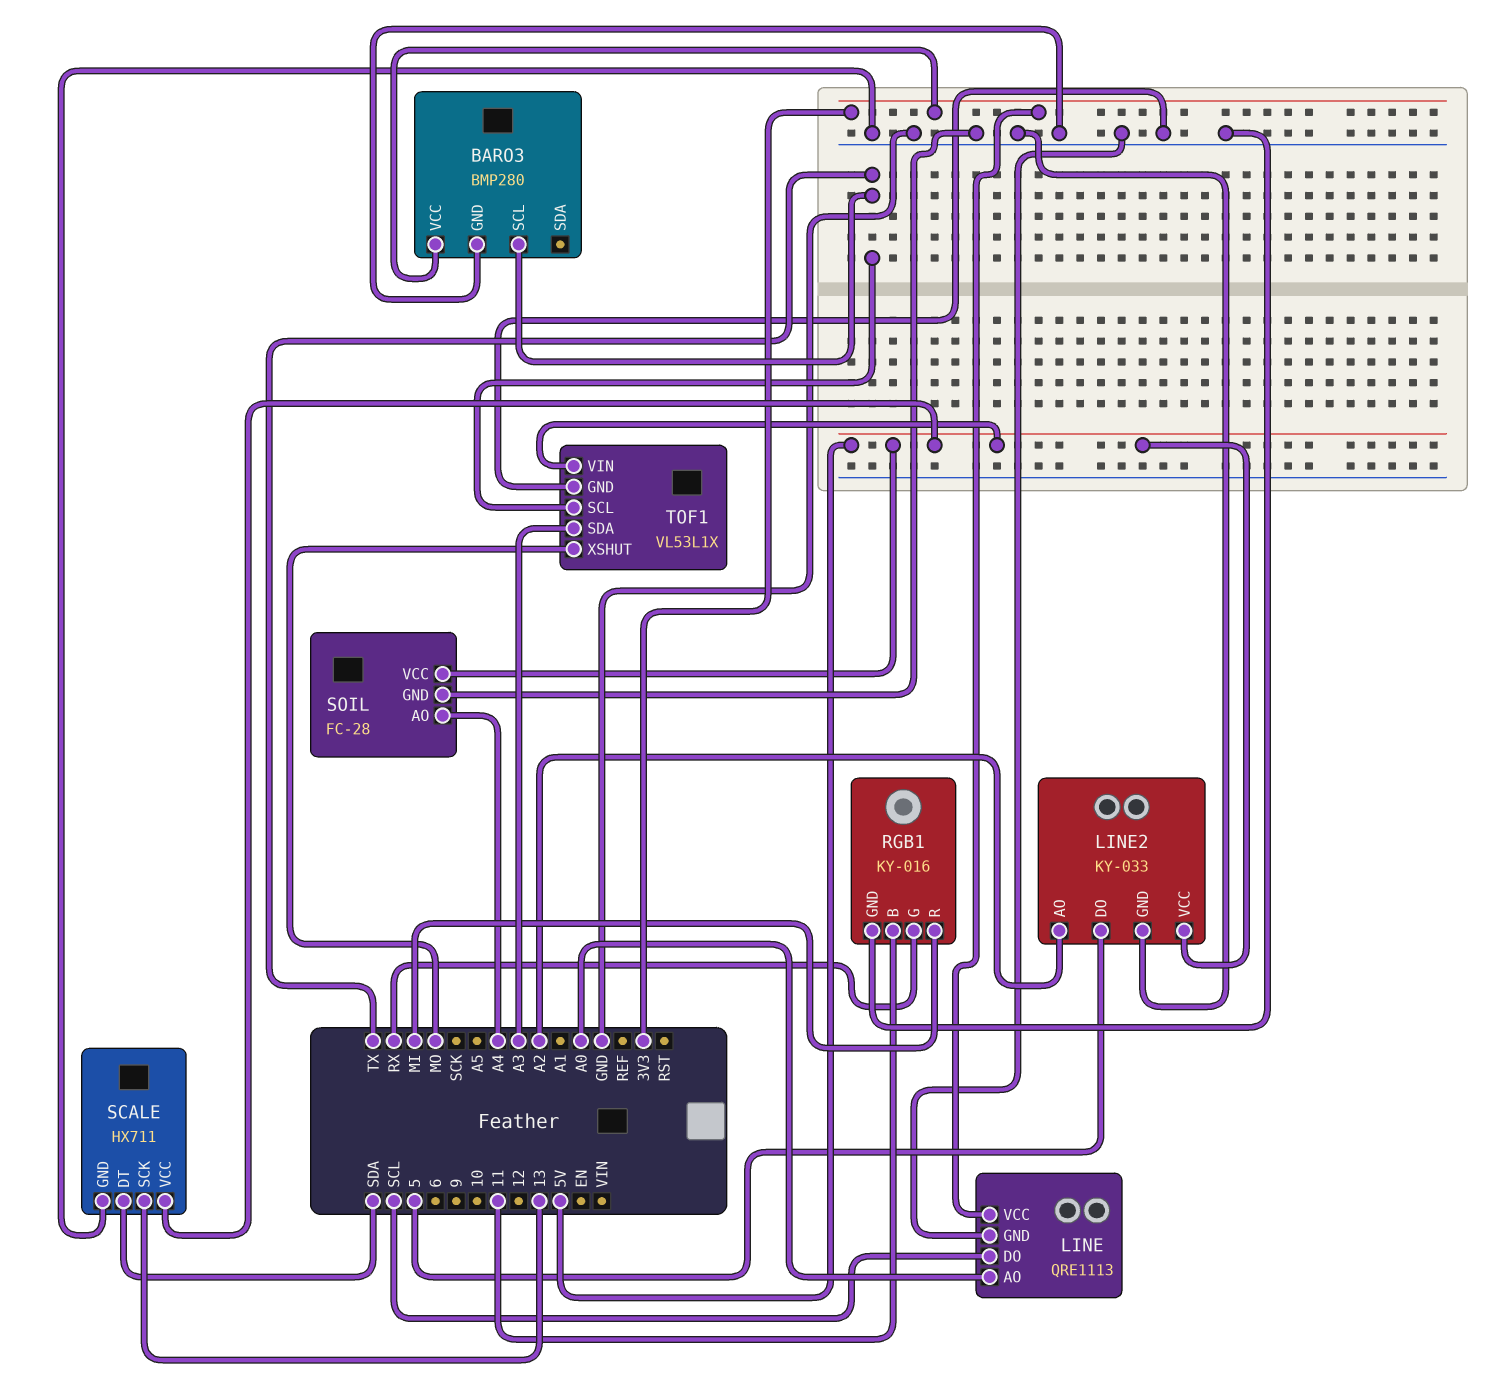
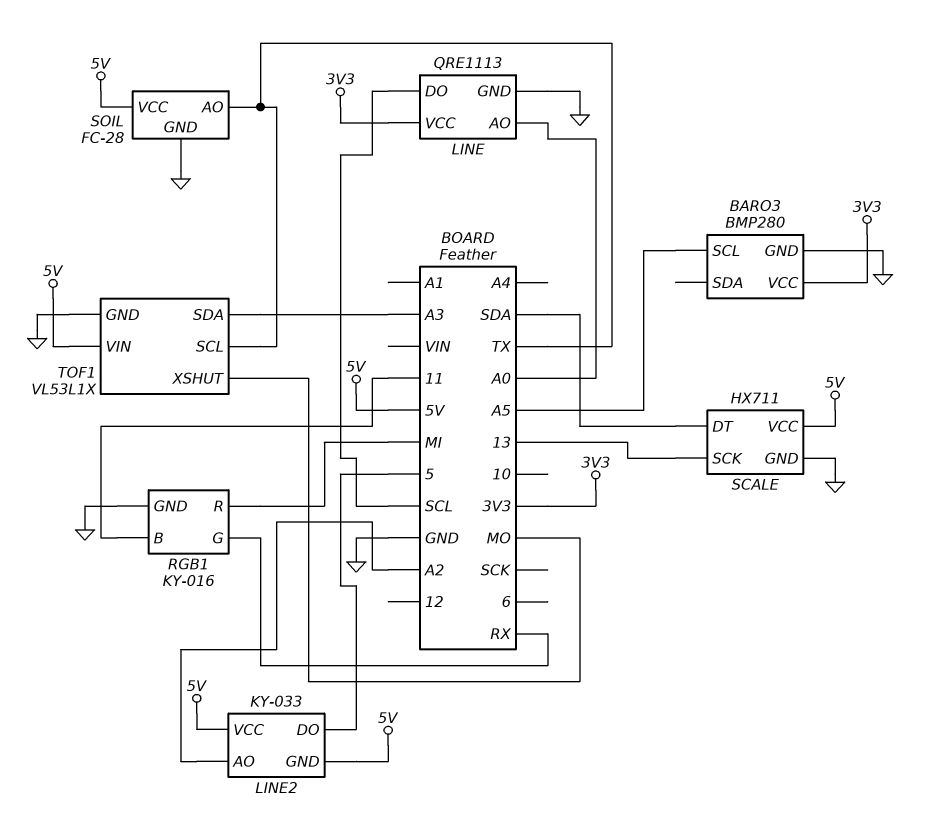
BARO3 pin SCL: TX -> A5
LINE2 pin GND: GND -> 5V
SOIL pin AO: A4 -> TX

